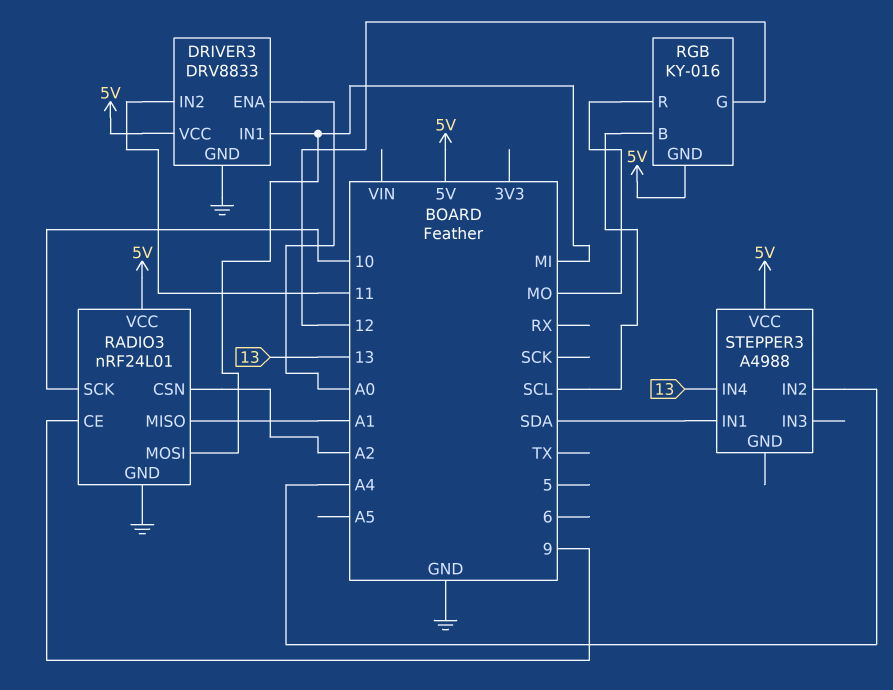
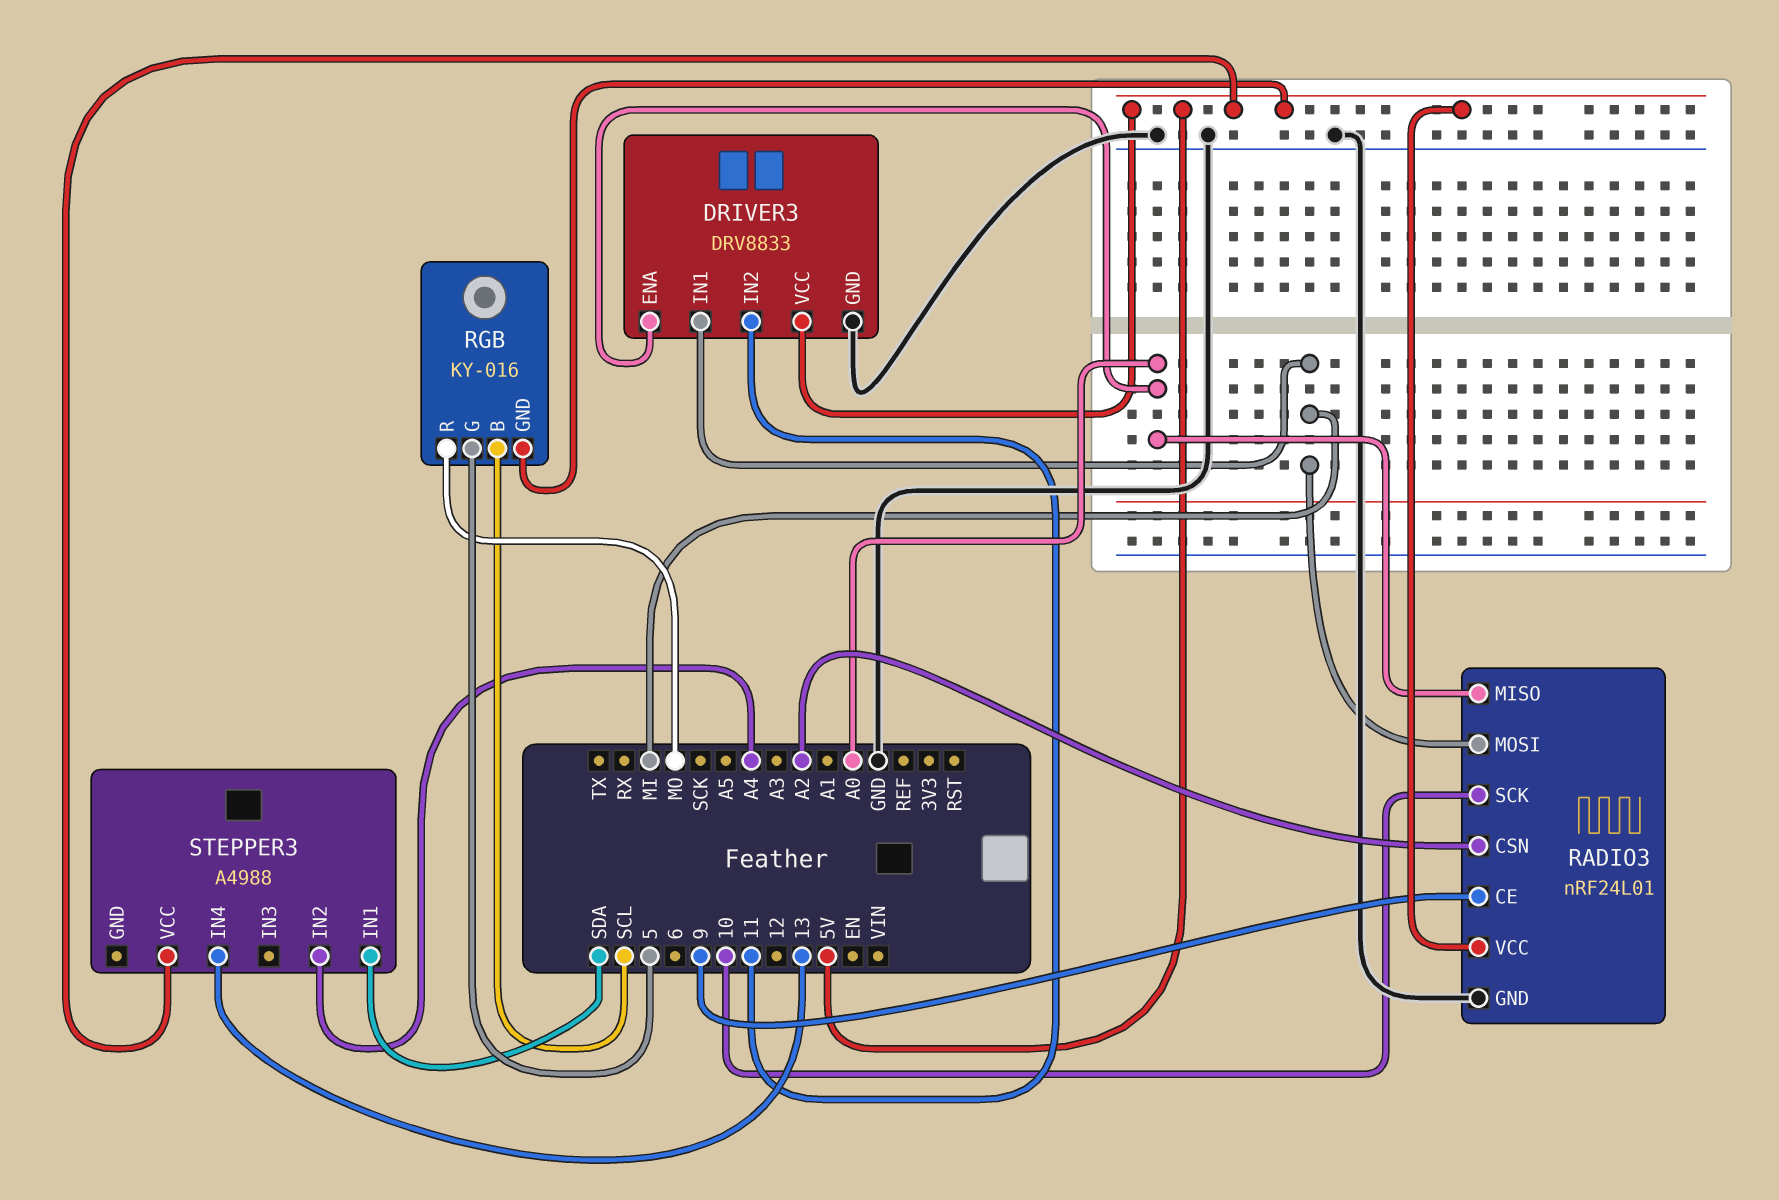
RADIO3 pin MISO: A1 -> A0
RGB pin G: 12 -> 5

